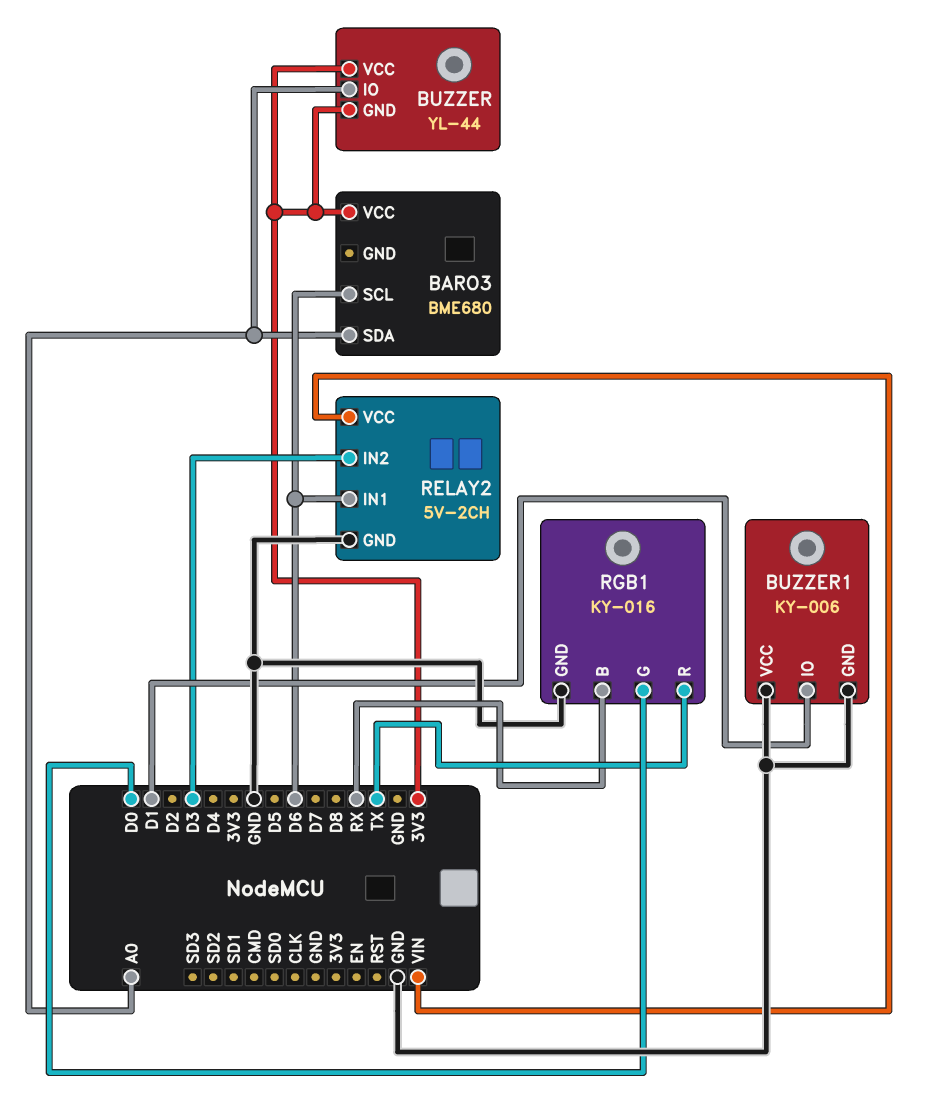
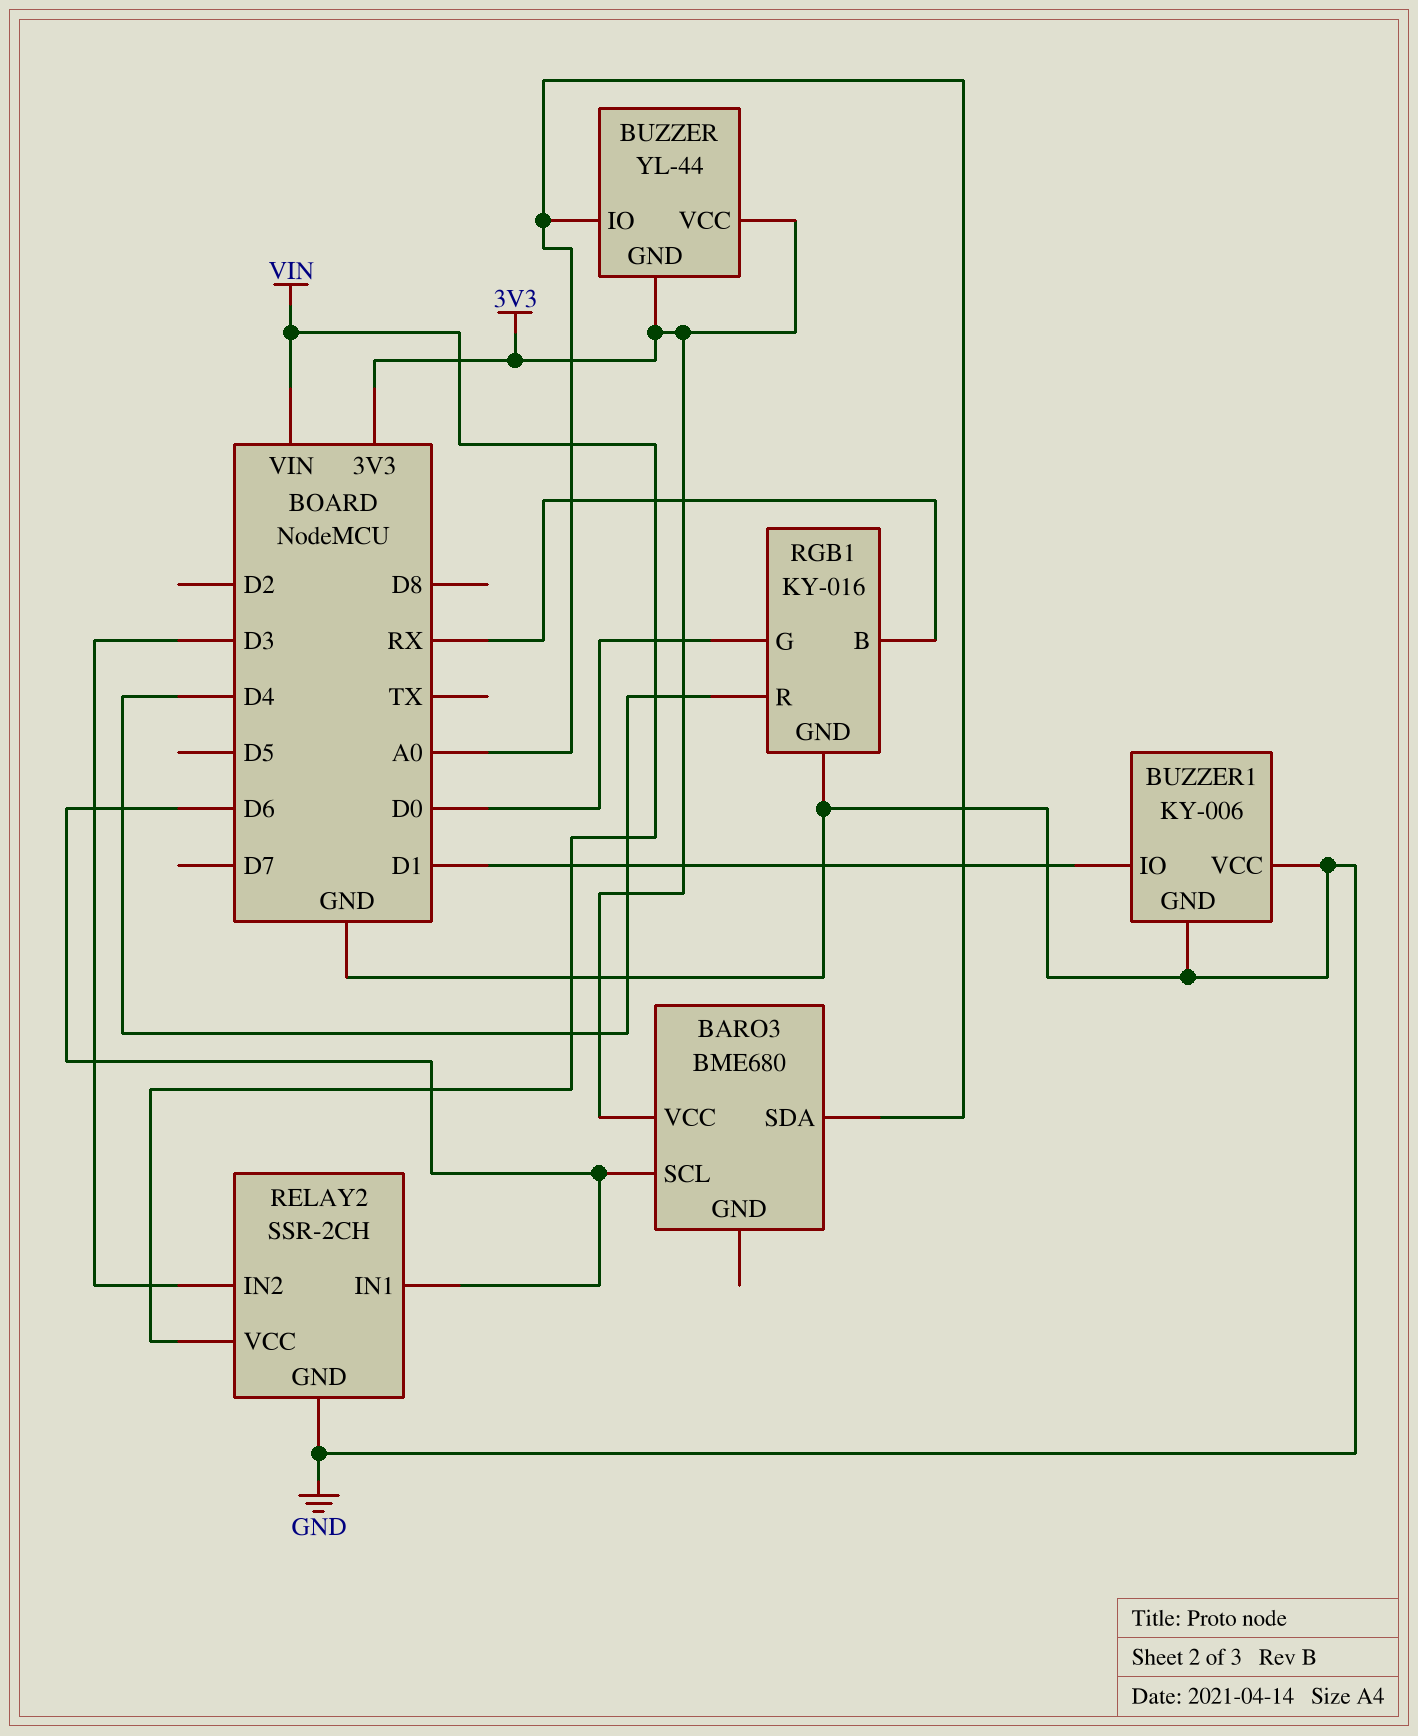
RELAY2: 5V-2CH -> SSR-2CH
RGB1 pin R: TX -> D4

